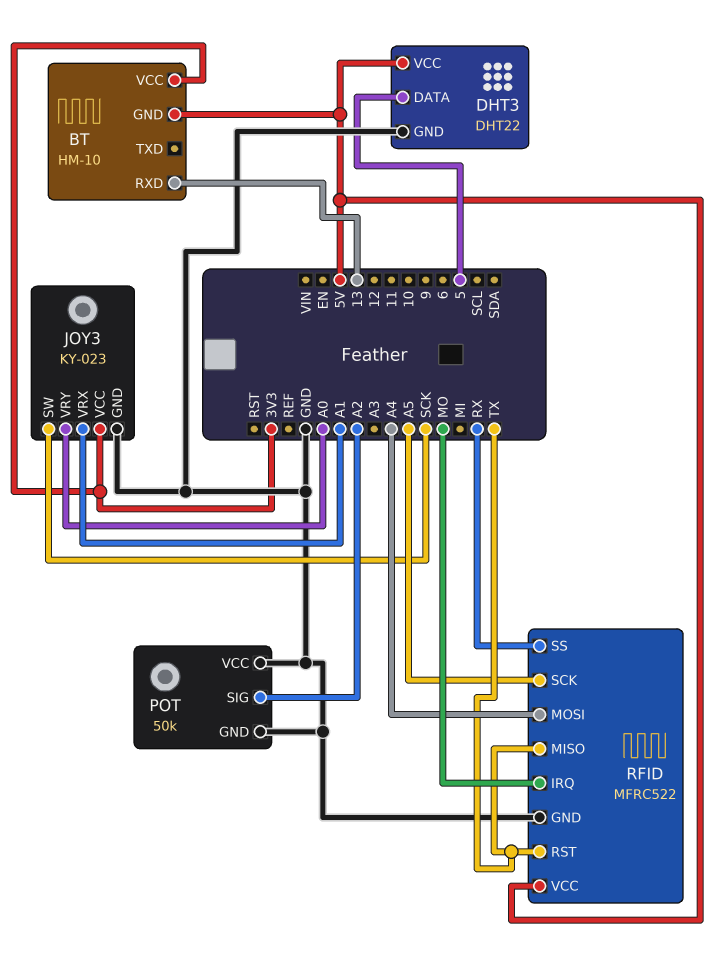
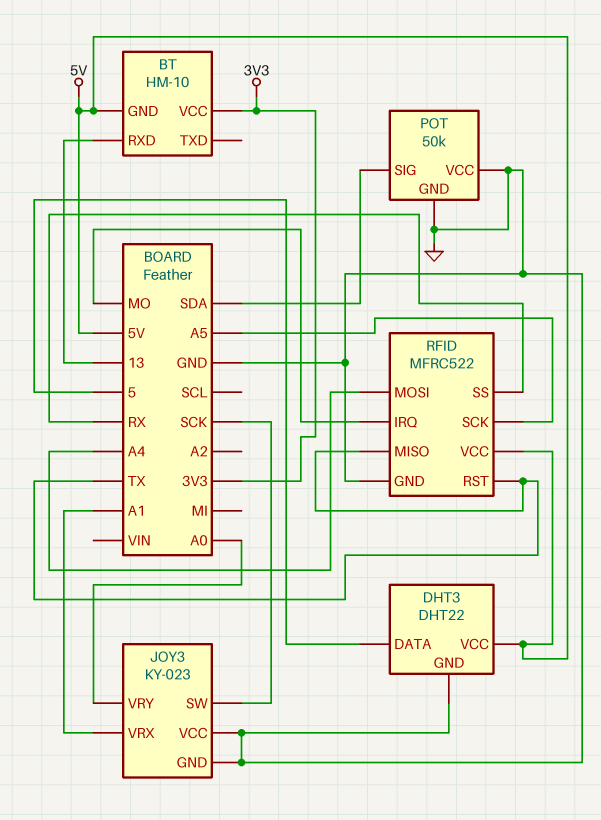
JOY3 pin VCC: 3V3 -> GND
POT pin SIG: A2 -> SDA

